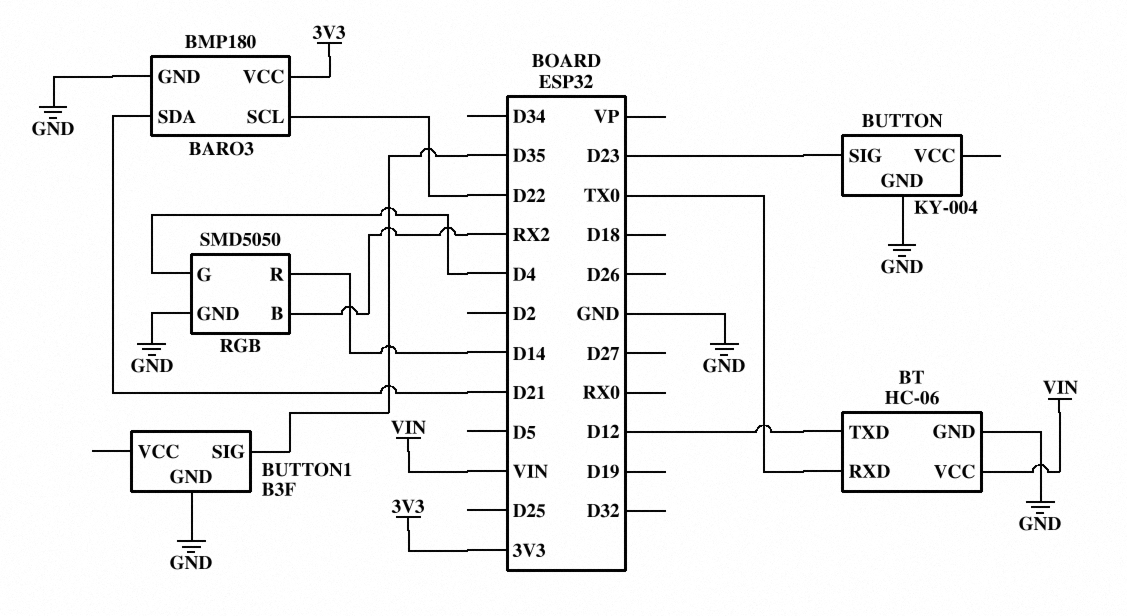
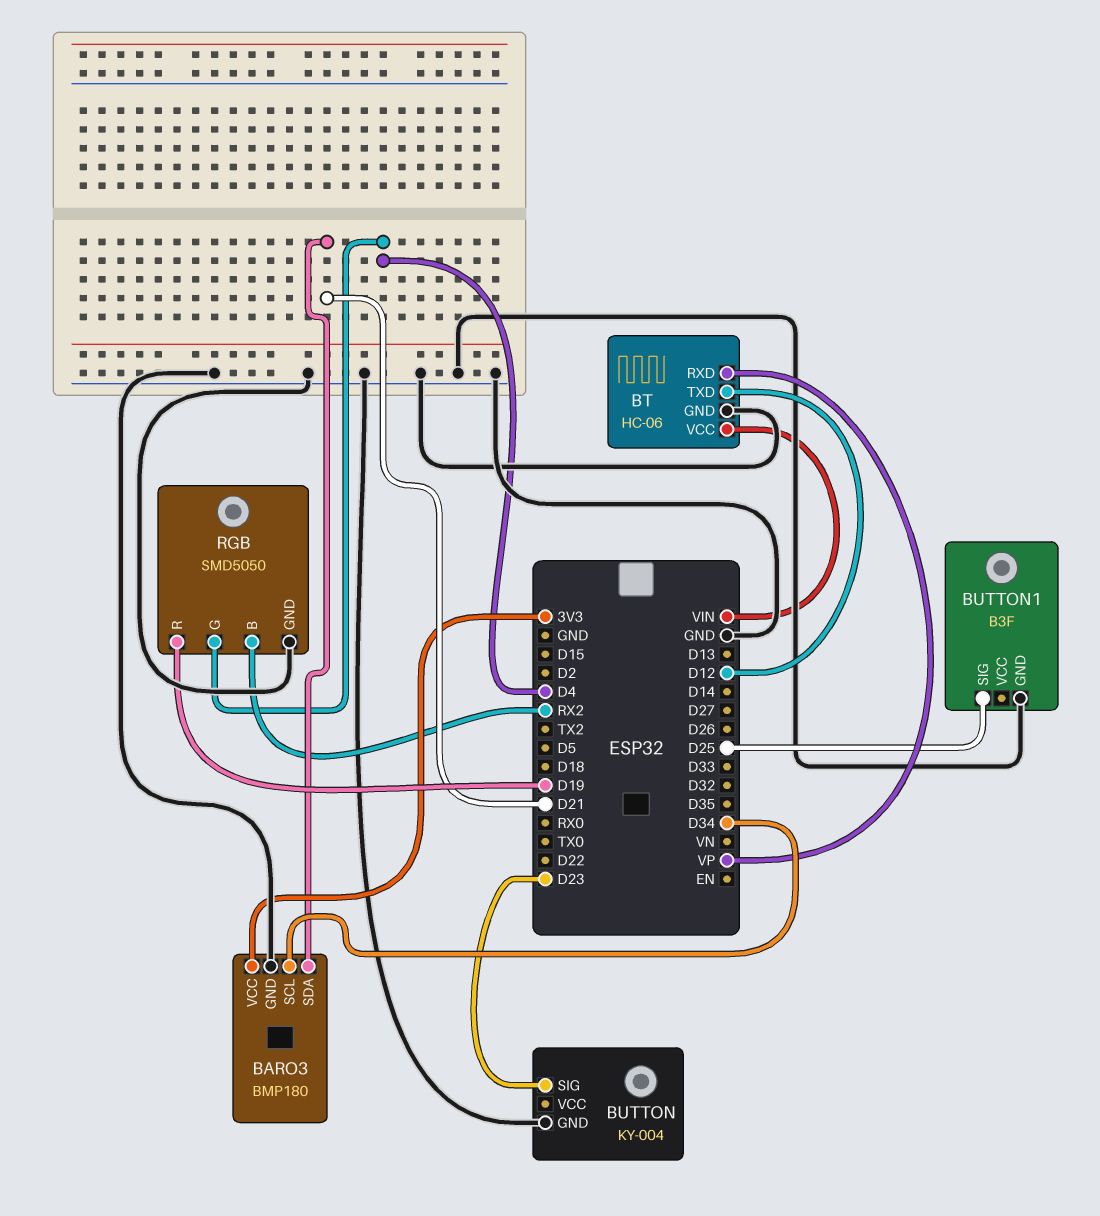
BARO3 pin SCL: D22 -> D34
BT pin RXD: TX0 -> VP
BUTTON1 pin SIG: D35 -> D25
RGB pin R: D14 -> D19

